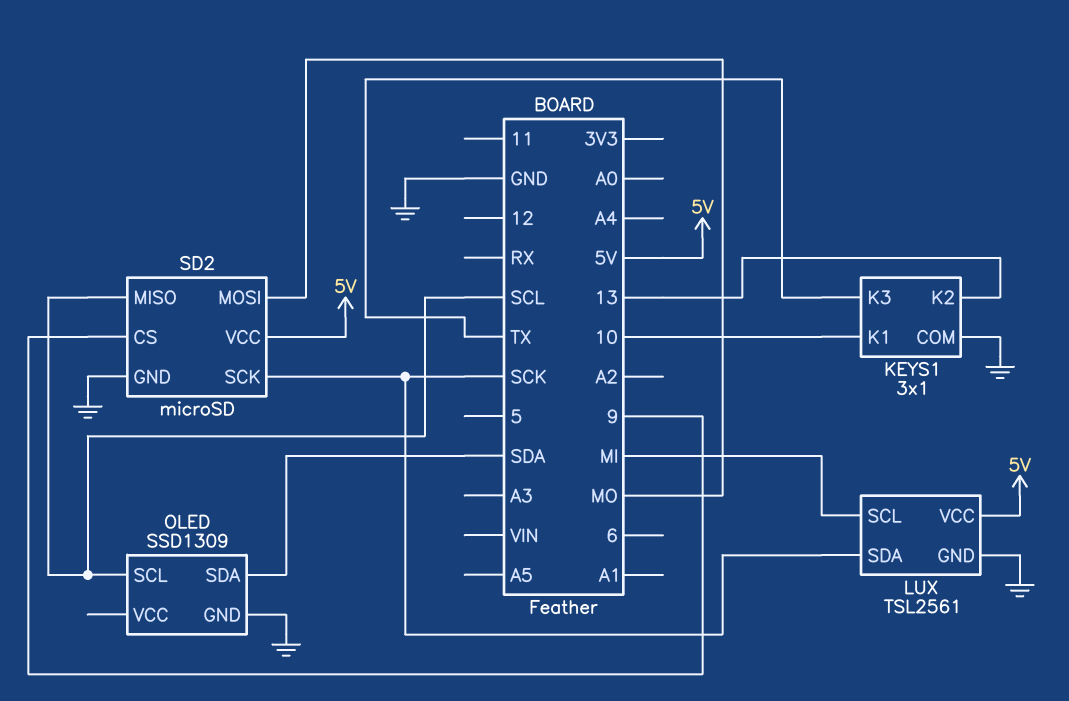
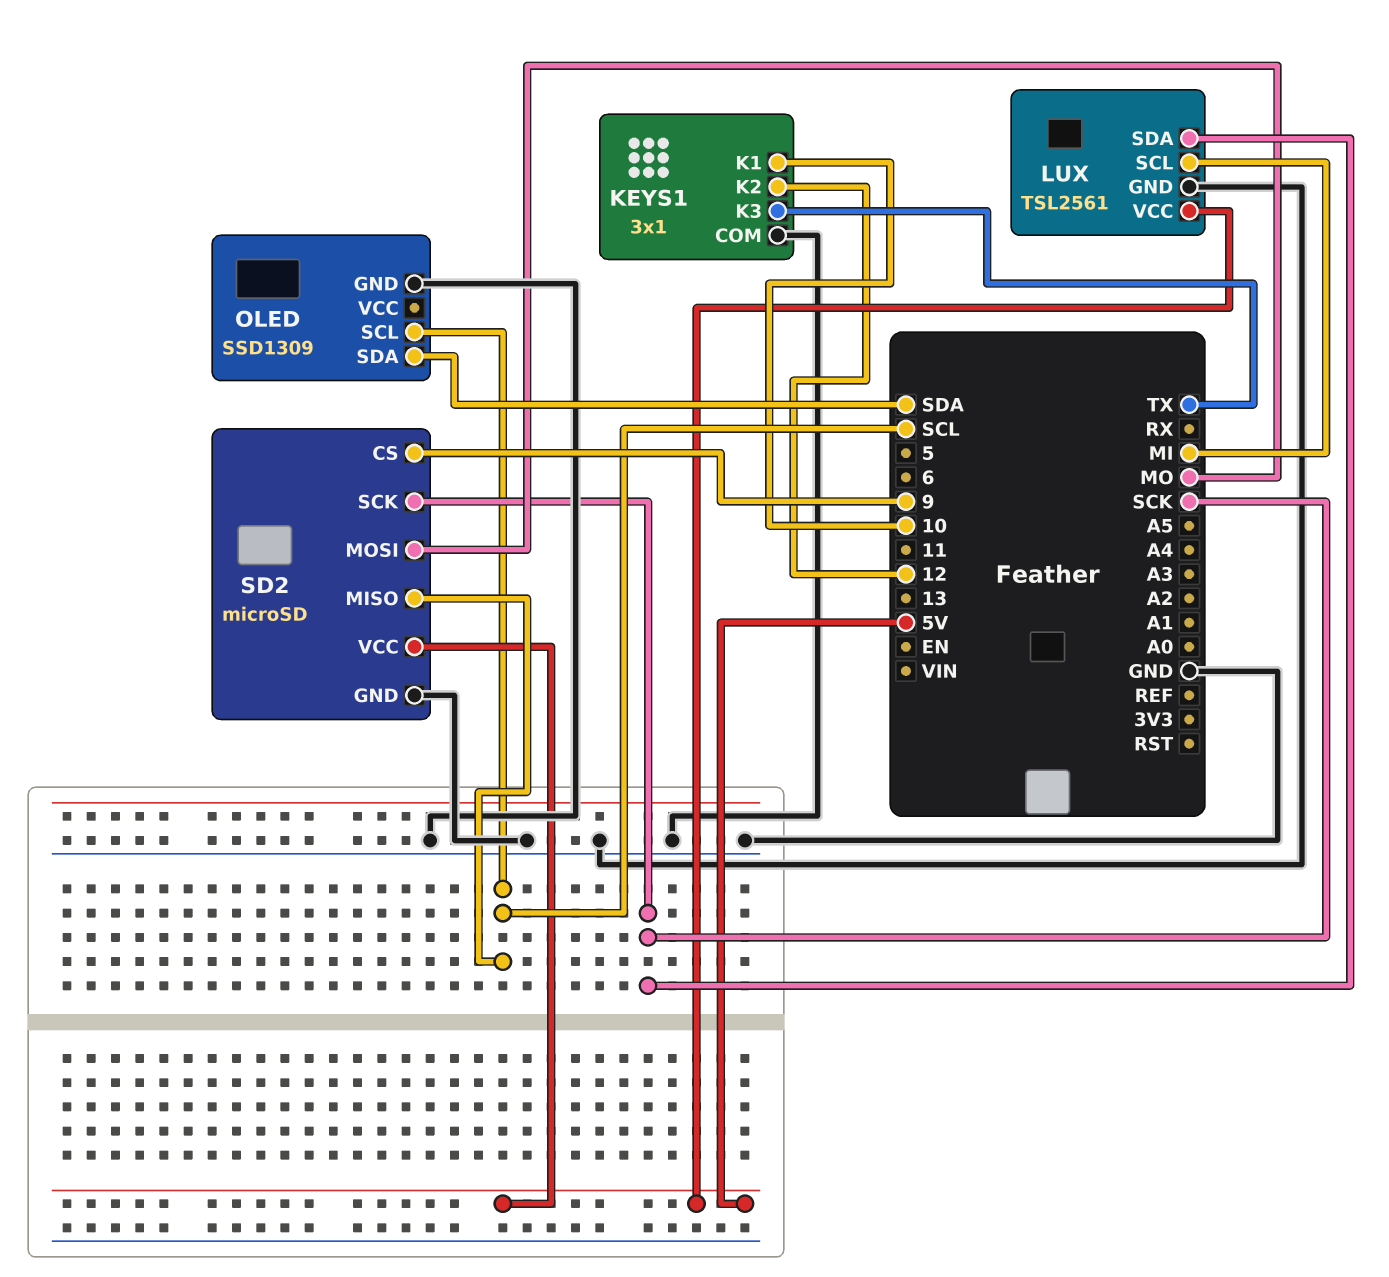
KEYS1 pin K2: 13 -> 12

